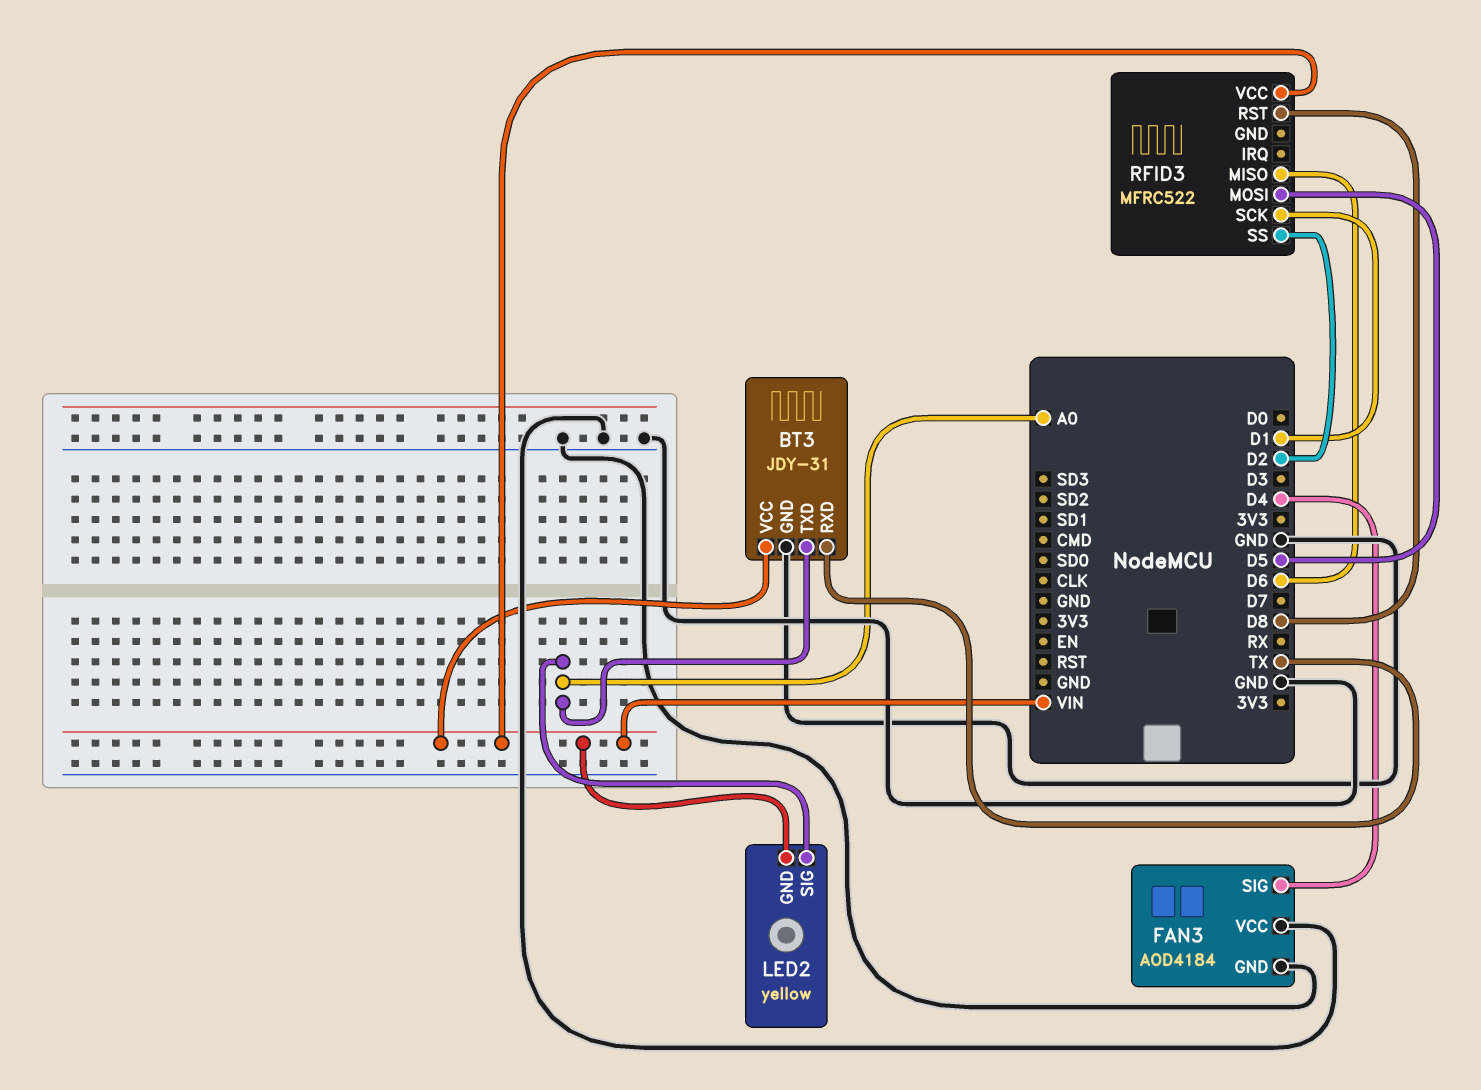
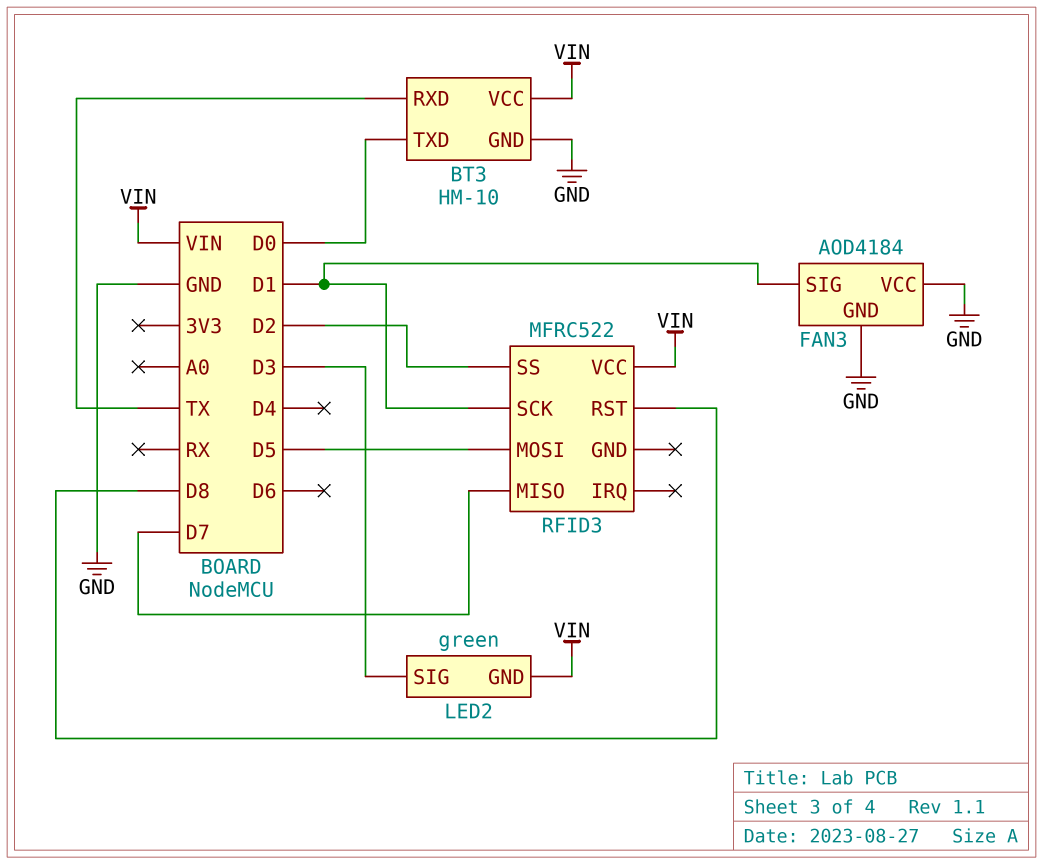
BT3: JDY-31 -> HM-10
BT3 pin TXD: A0 -> D0
FAN3 pin SIG: D4 -> D1
LED2: yellow -> green
LED2 pin SIG: A0 -> D3
RFID3 pin MISO: D6 -> D7

